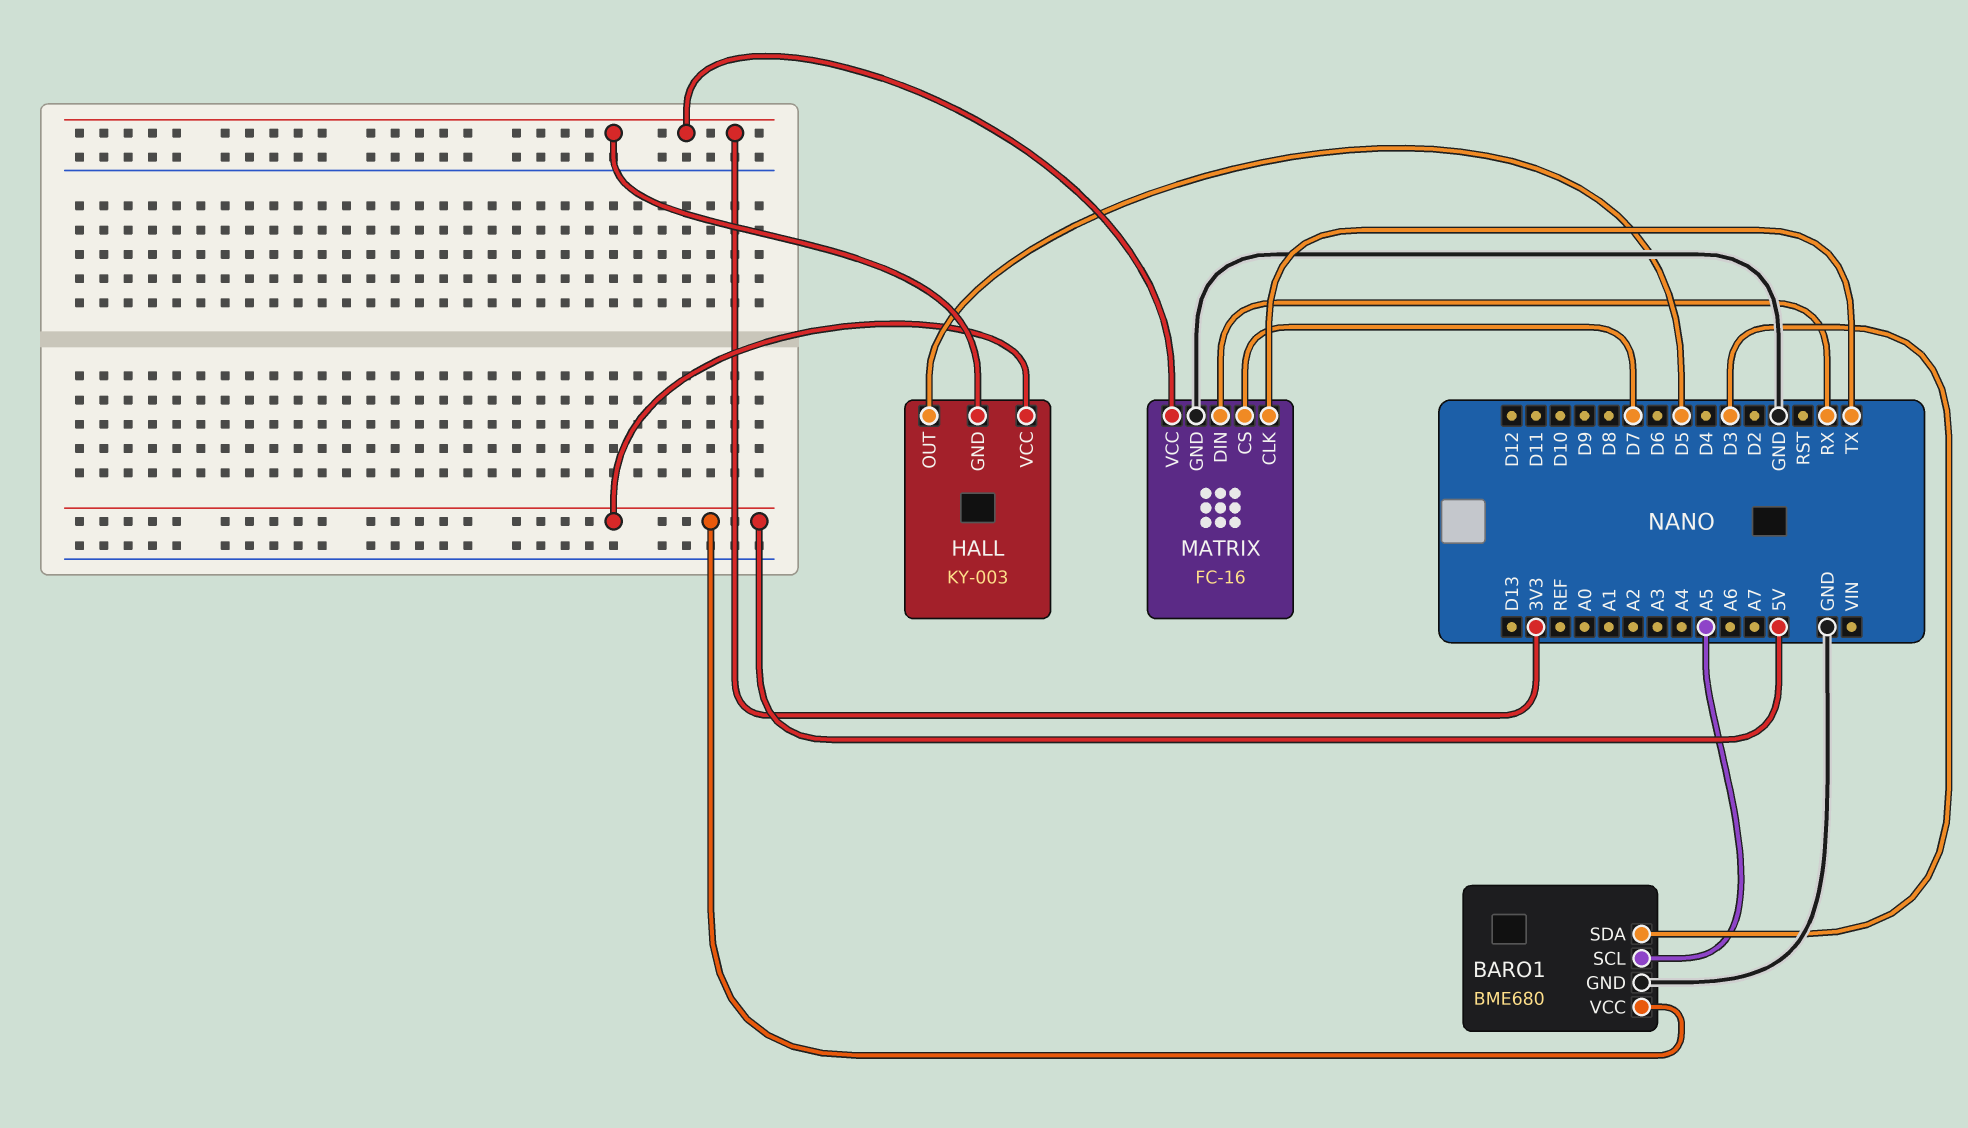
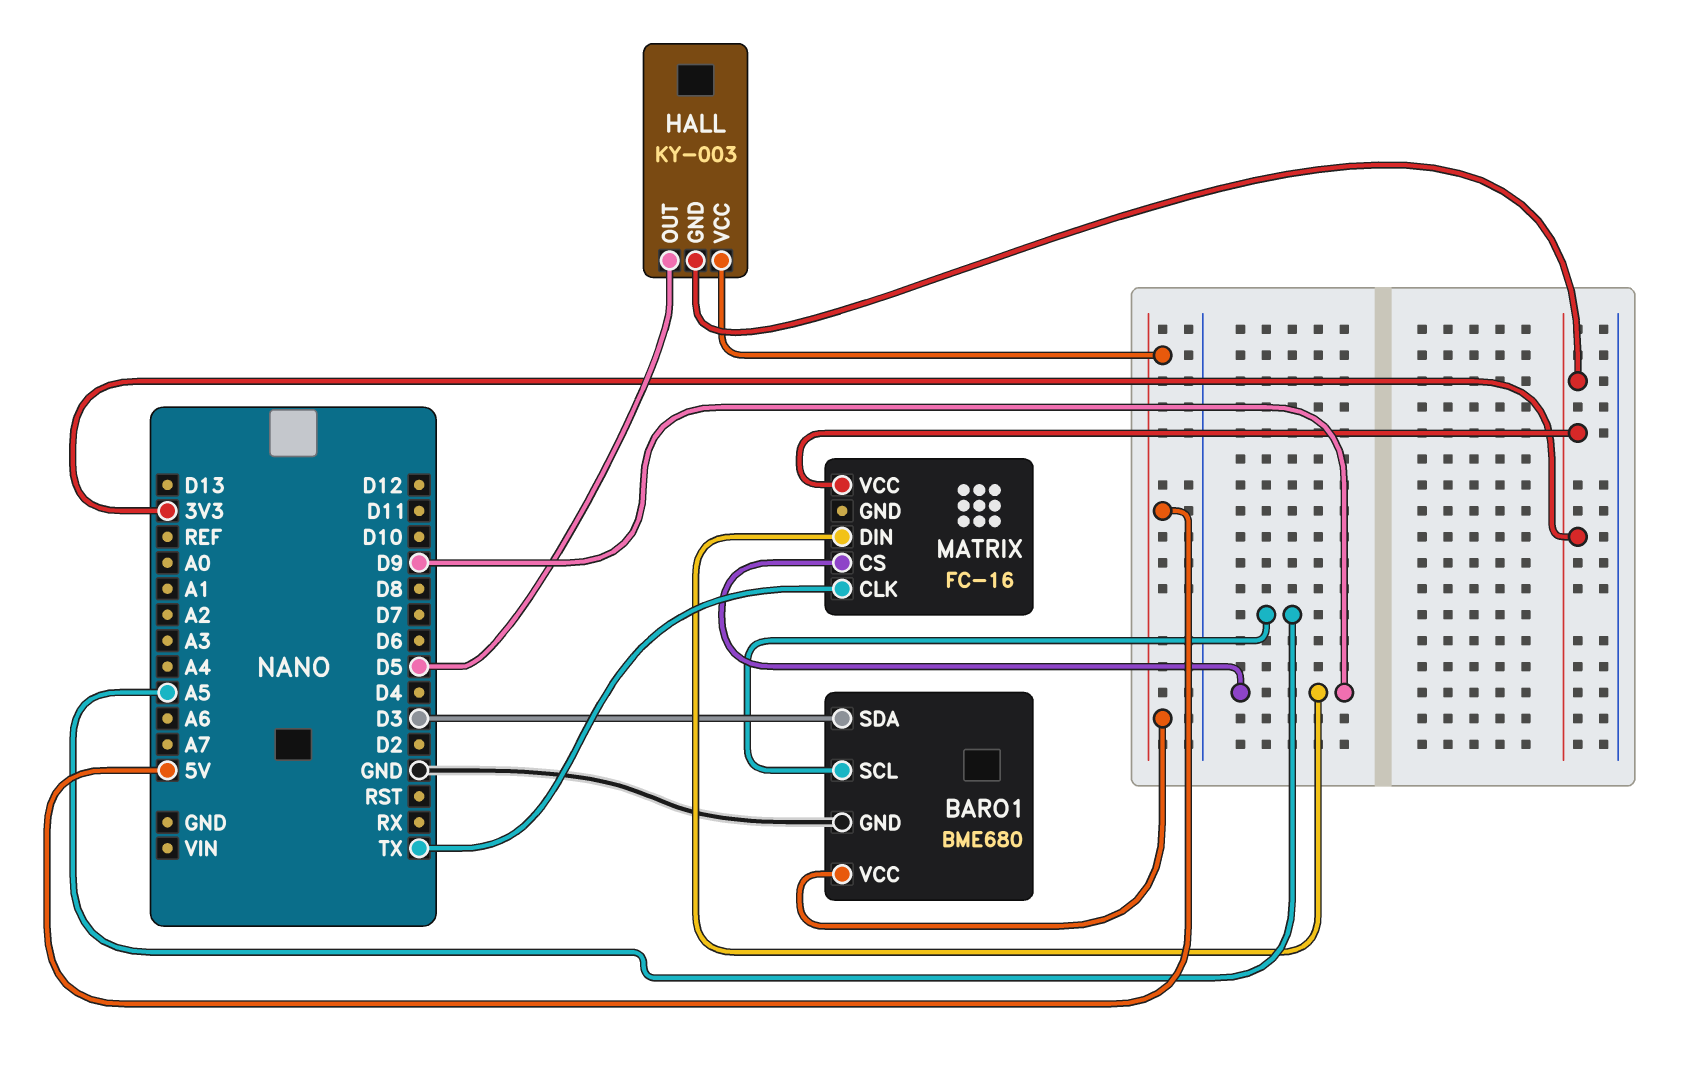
MATRIX pin CS: D7 -> D9
MATRIX pin DIN: RX -> D9
MATRIX pin GND: GND -> none

